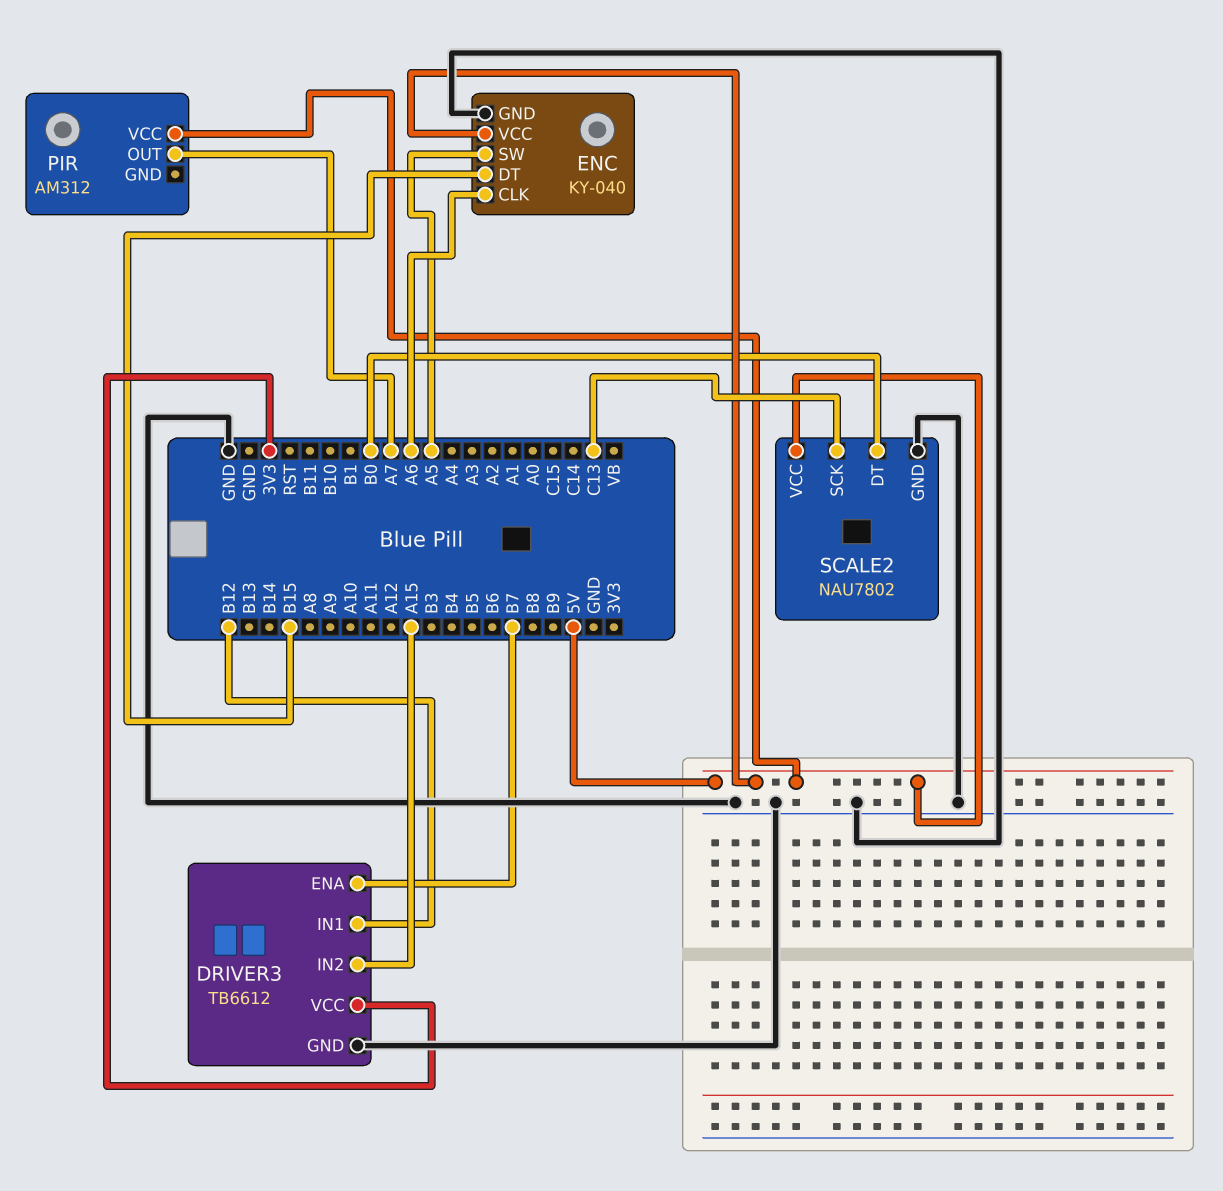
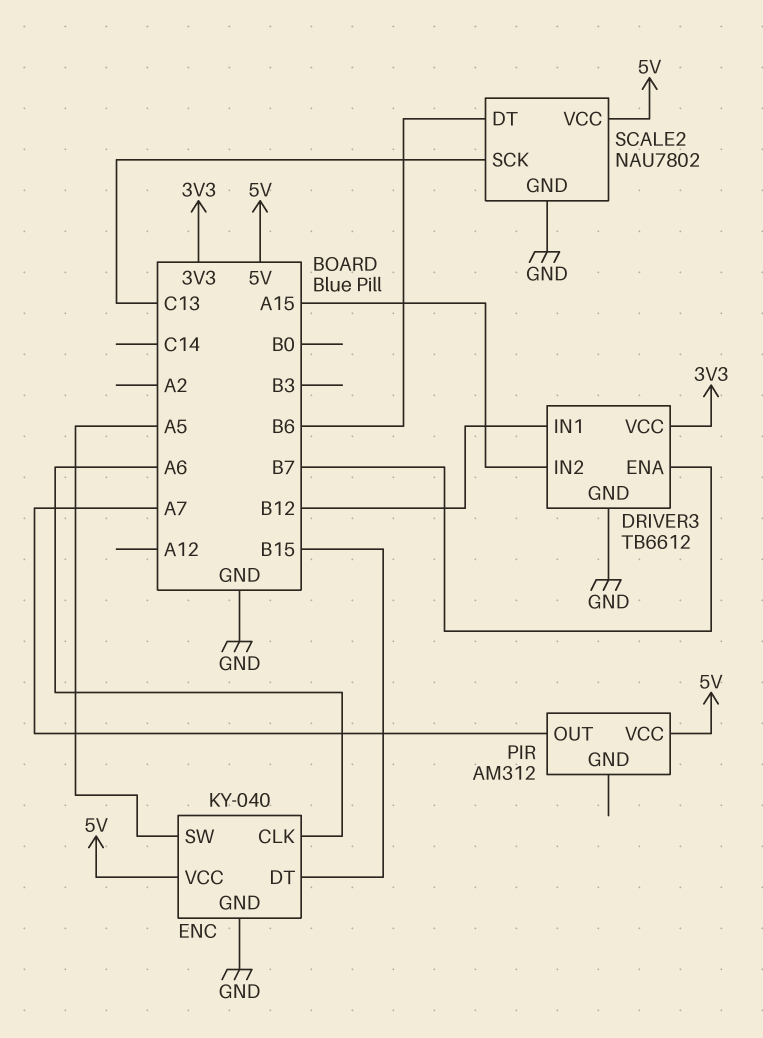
SCALE2 pin DT: B0 -> B6

